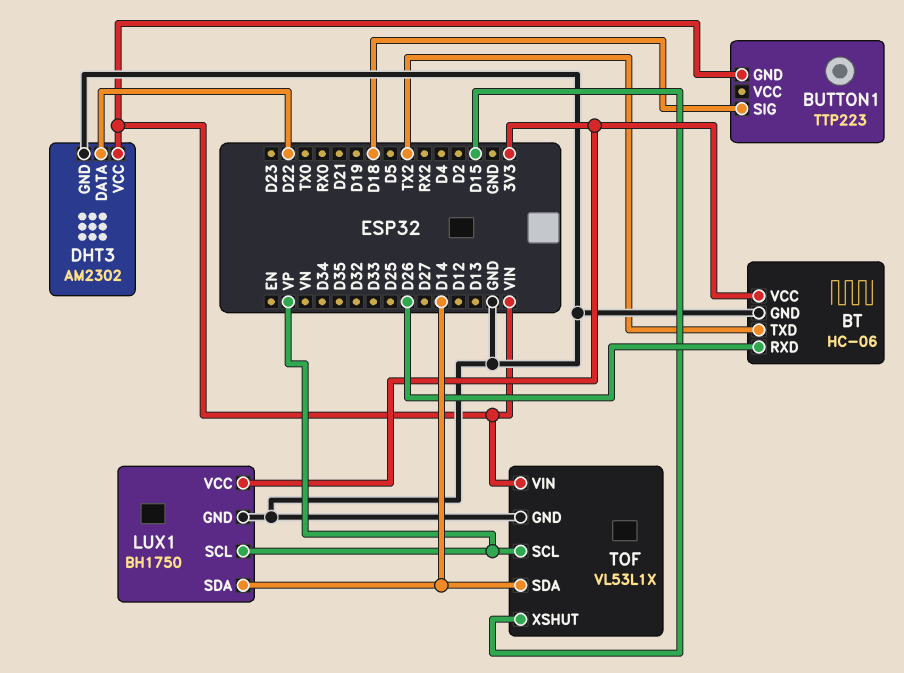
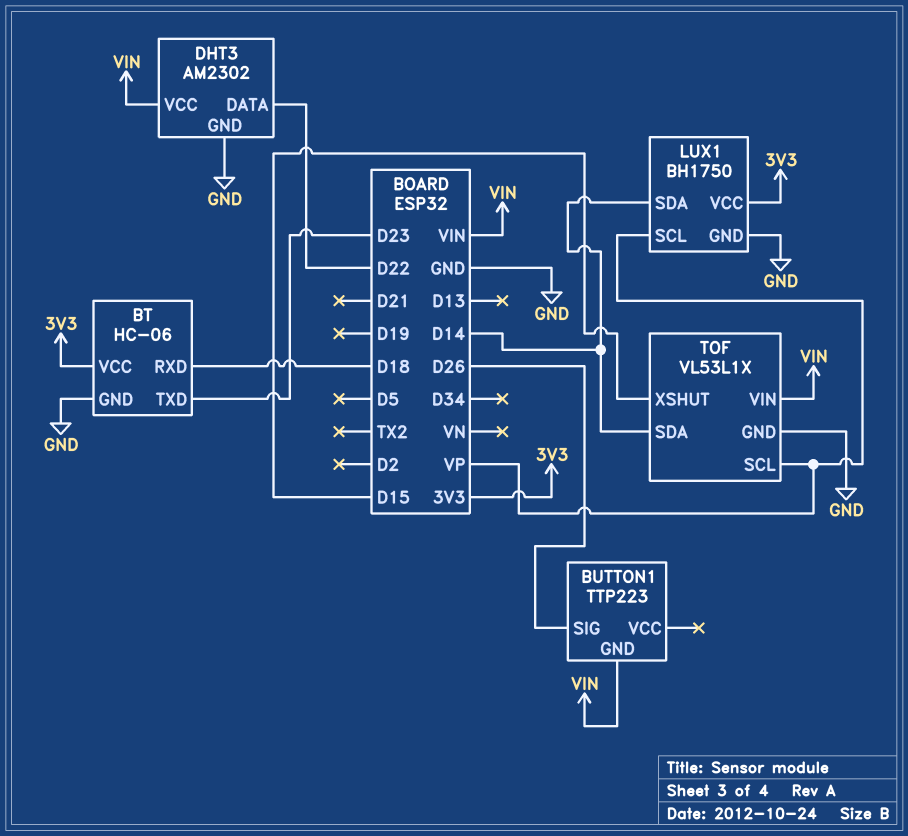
BT pin RXD: D26 -> D18
BT pin TXD: TX2 -> D23
BUTTON1 pin SIG: D18 -> D26

